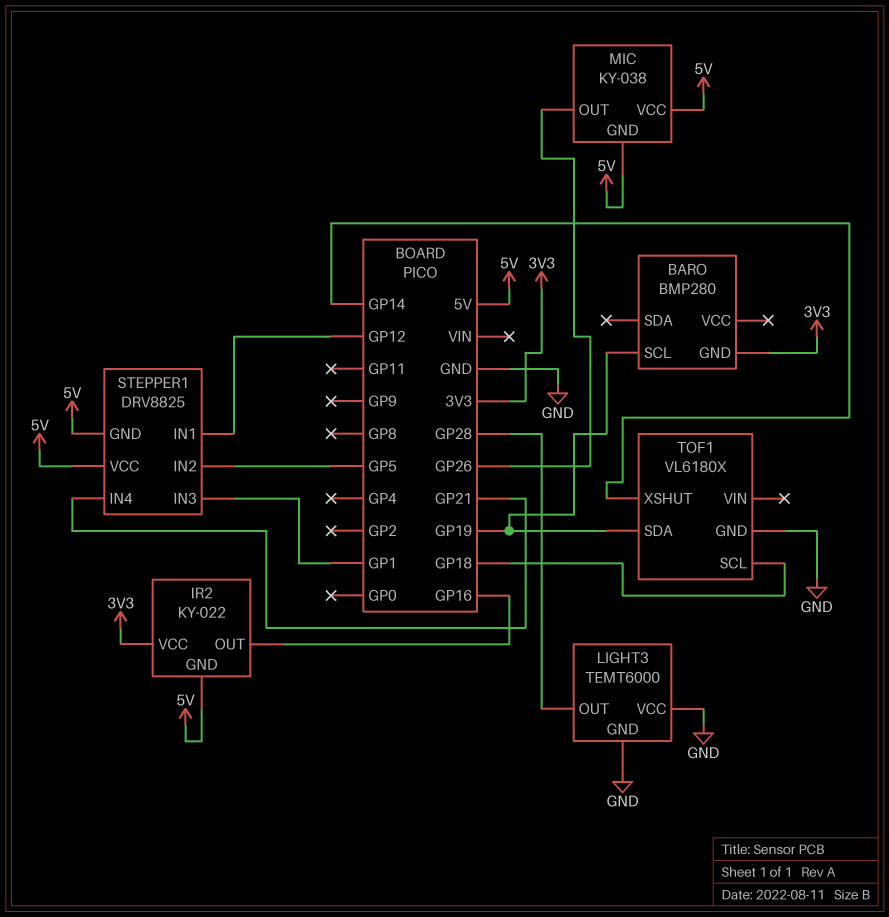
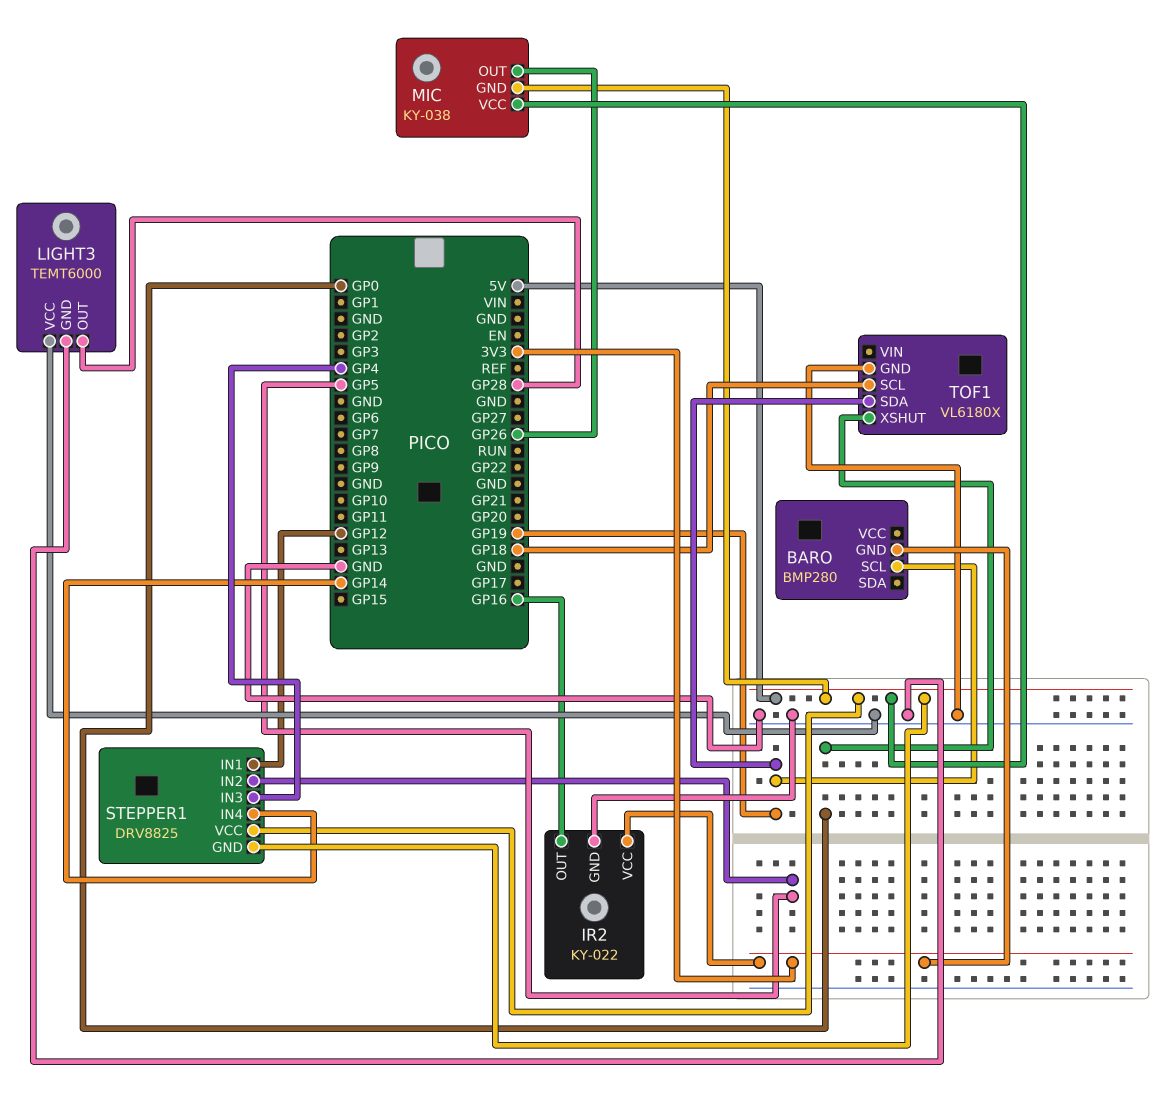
IR2 pin GND: 5V -> GND
STEPPER1 pin IN3: GP1 -> GP4
STEPPER1 pin IN4: GP21 -> GP14
TOF1 pin XSHUT: GP14 -> GP0

